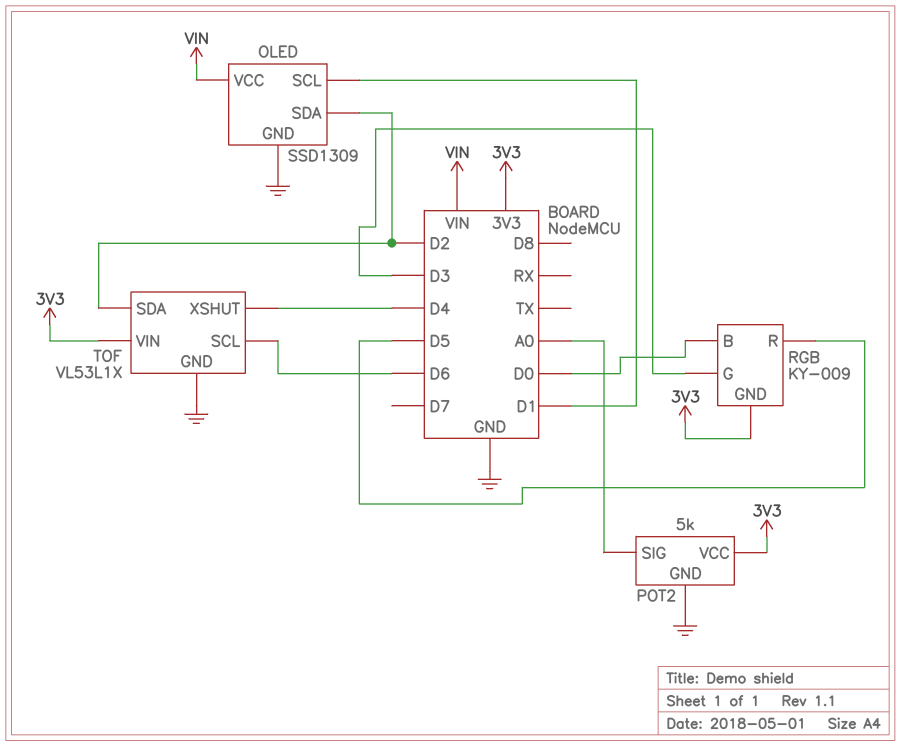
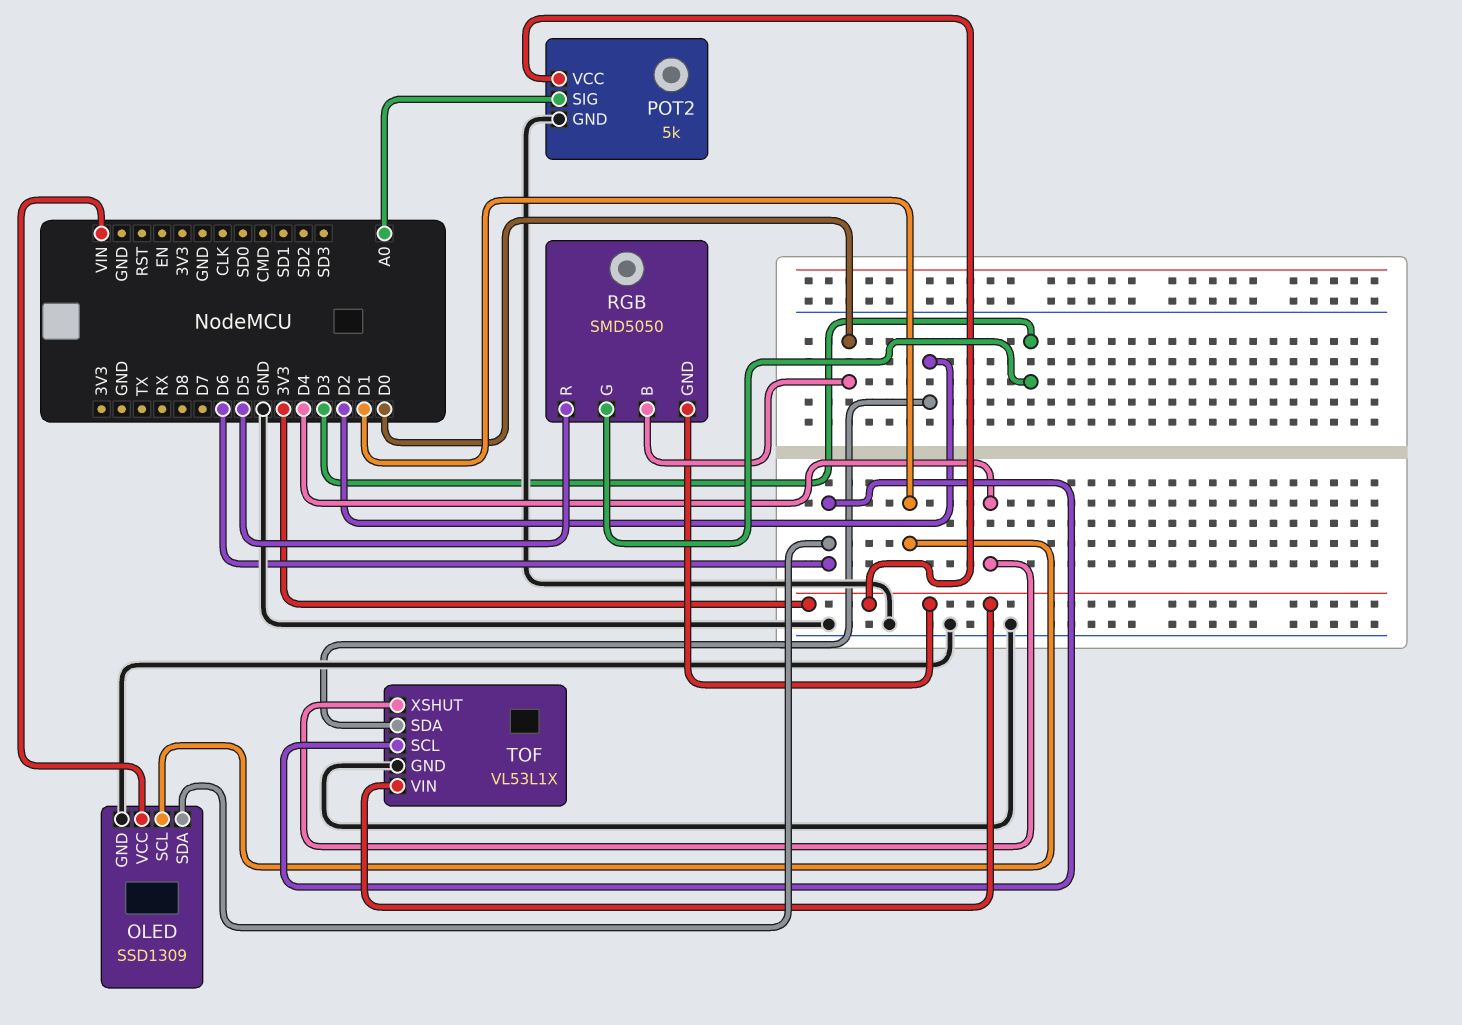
OLED pin SDA: D2 -> D6
RGB: KY-009 -> SMD5050

